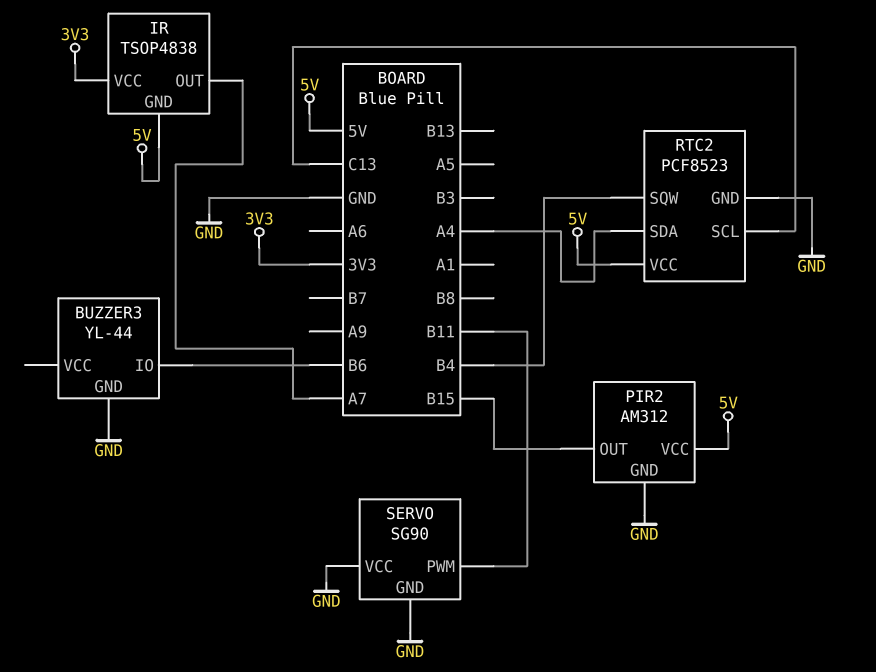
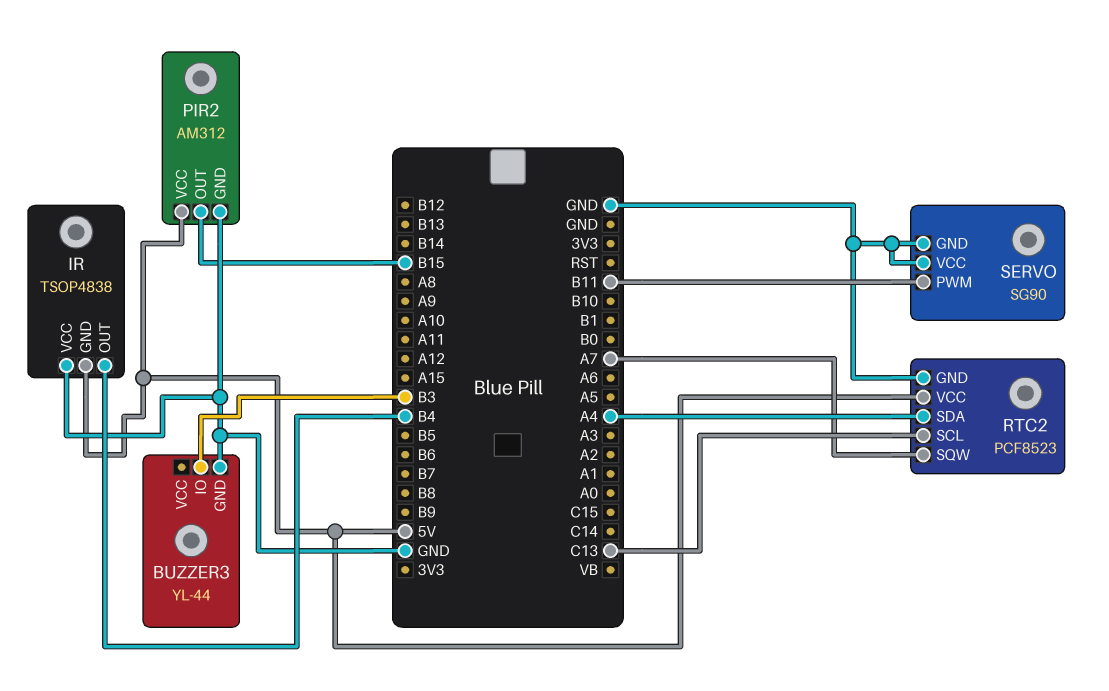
BUZZER3 pin IO: B6 -> B3
IR pin OUT: A7 -> B4
IR pin VCC: 3V3 -> GND
RTC2 pin SQW: B4 -> A7

